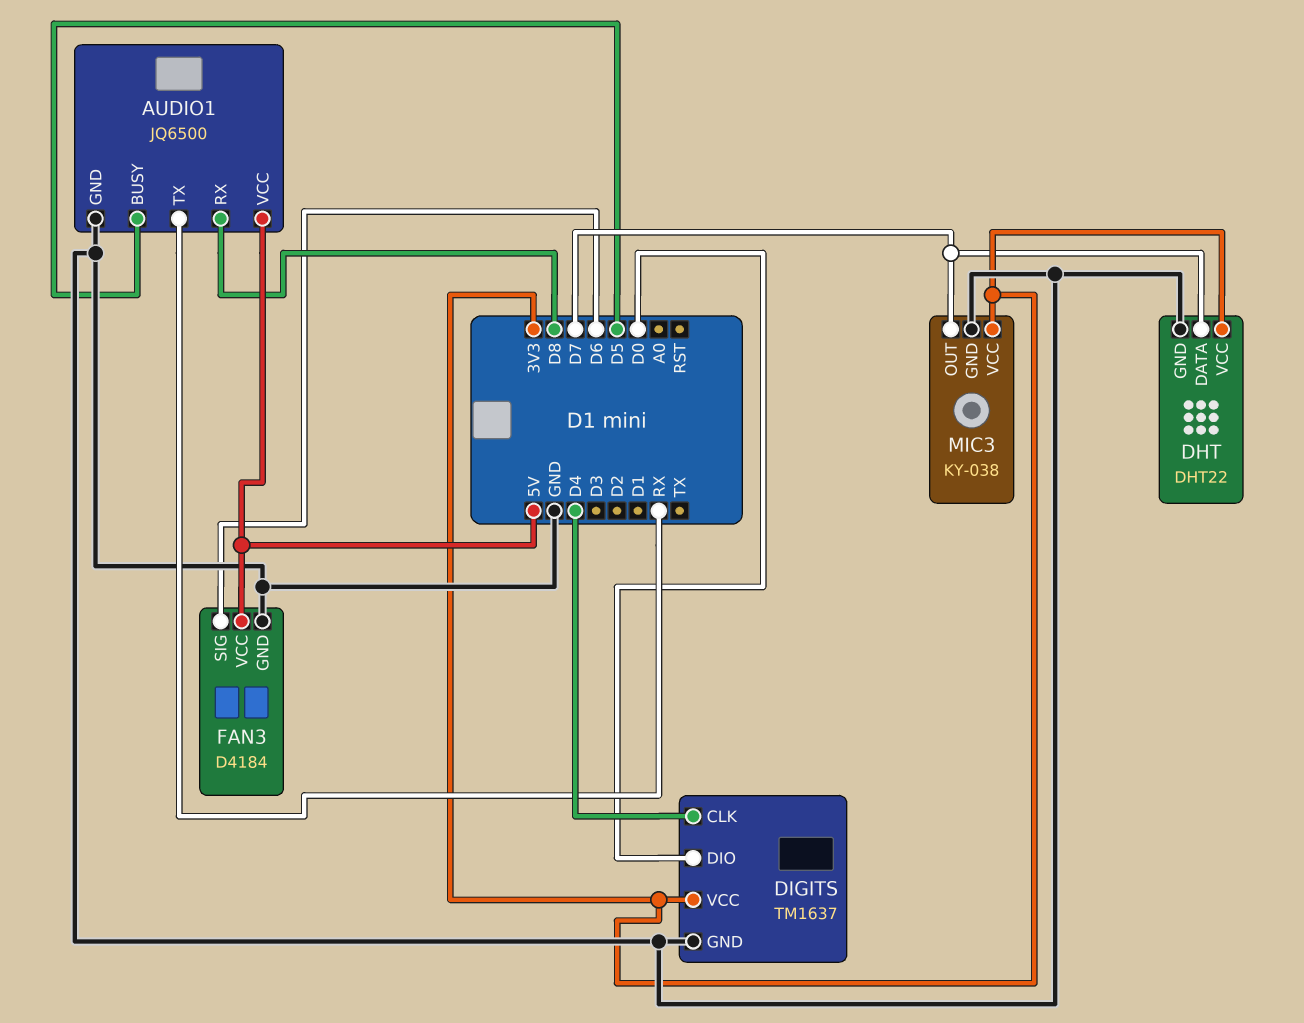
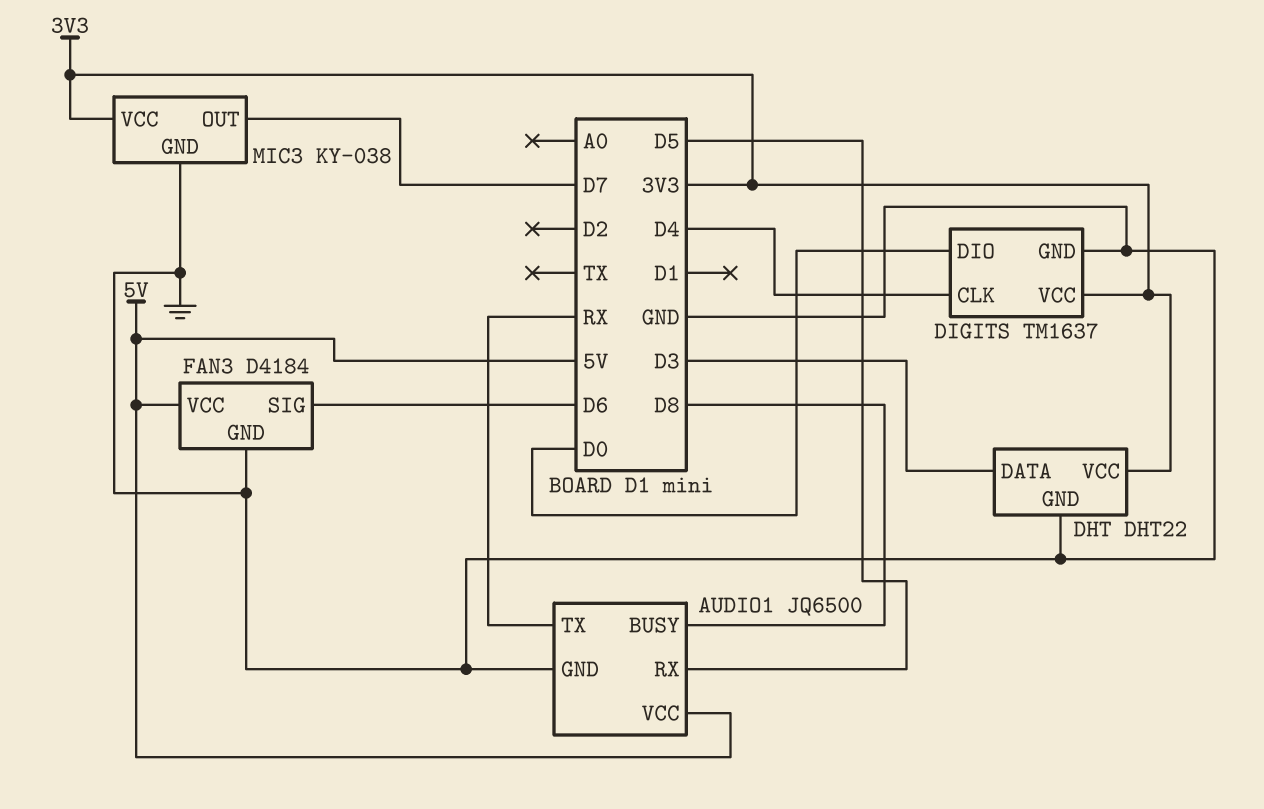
AUDIO1 pin BUSY: D5 -> D8
AUDIO1 pin RX: D8 -> D5
DHT pin DATA: D7 -> D3

